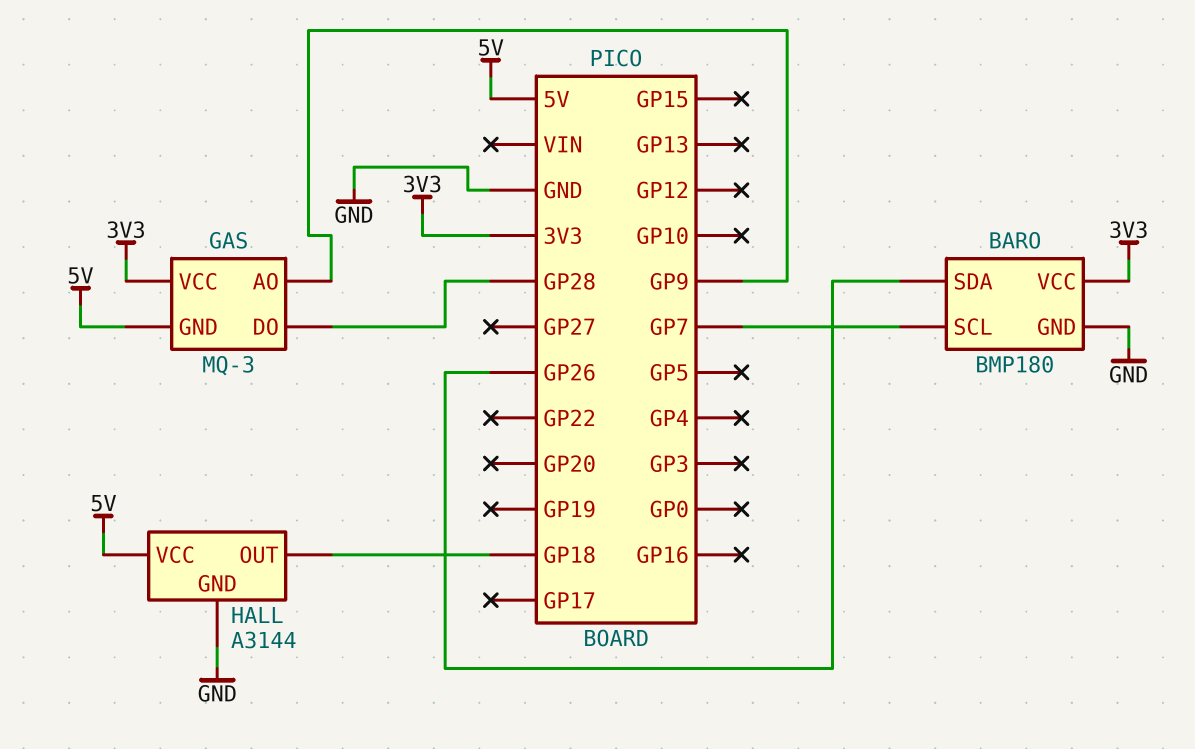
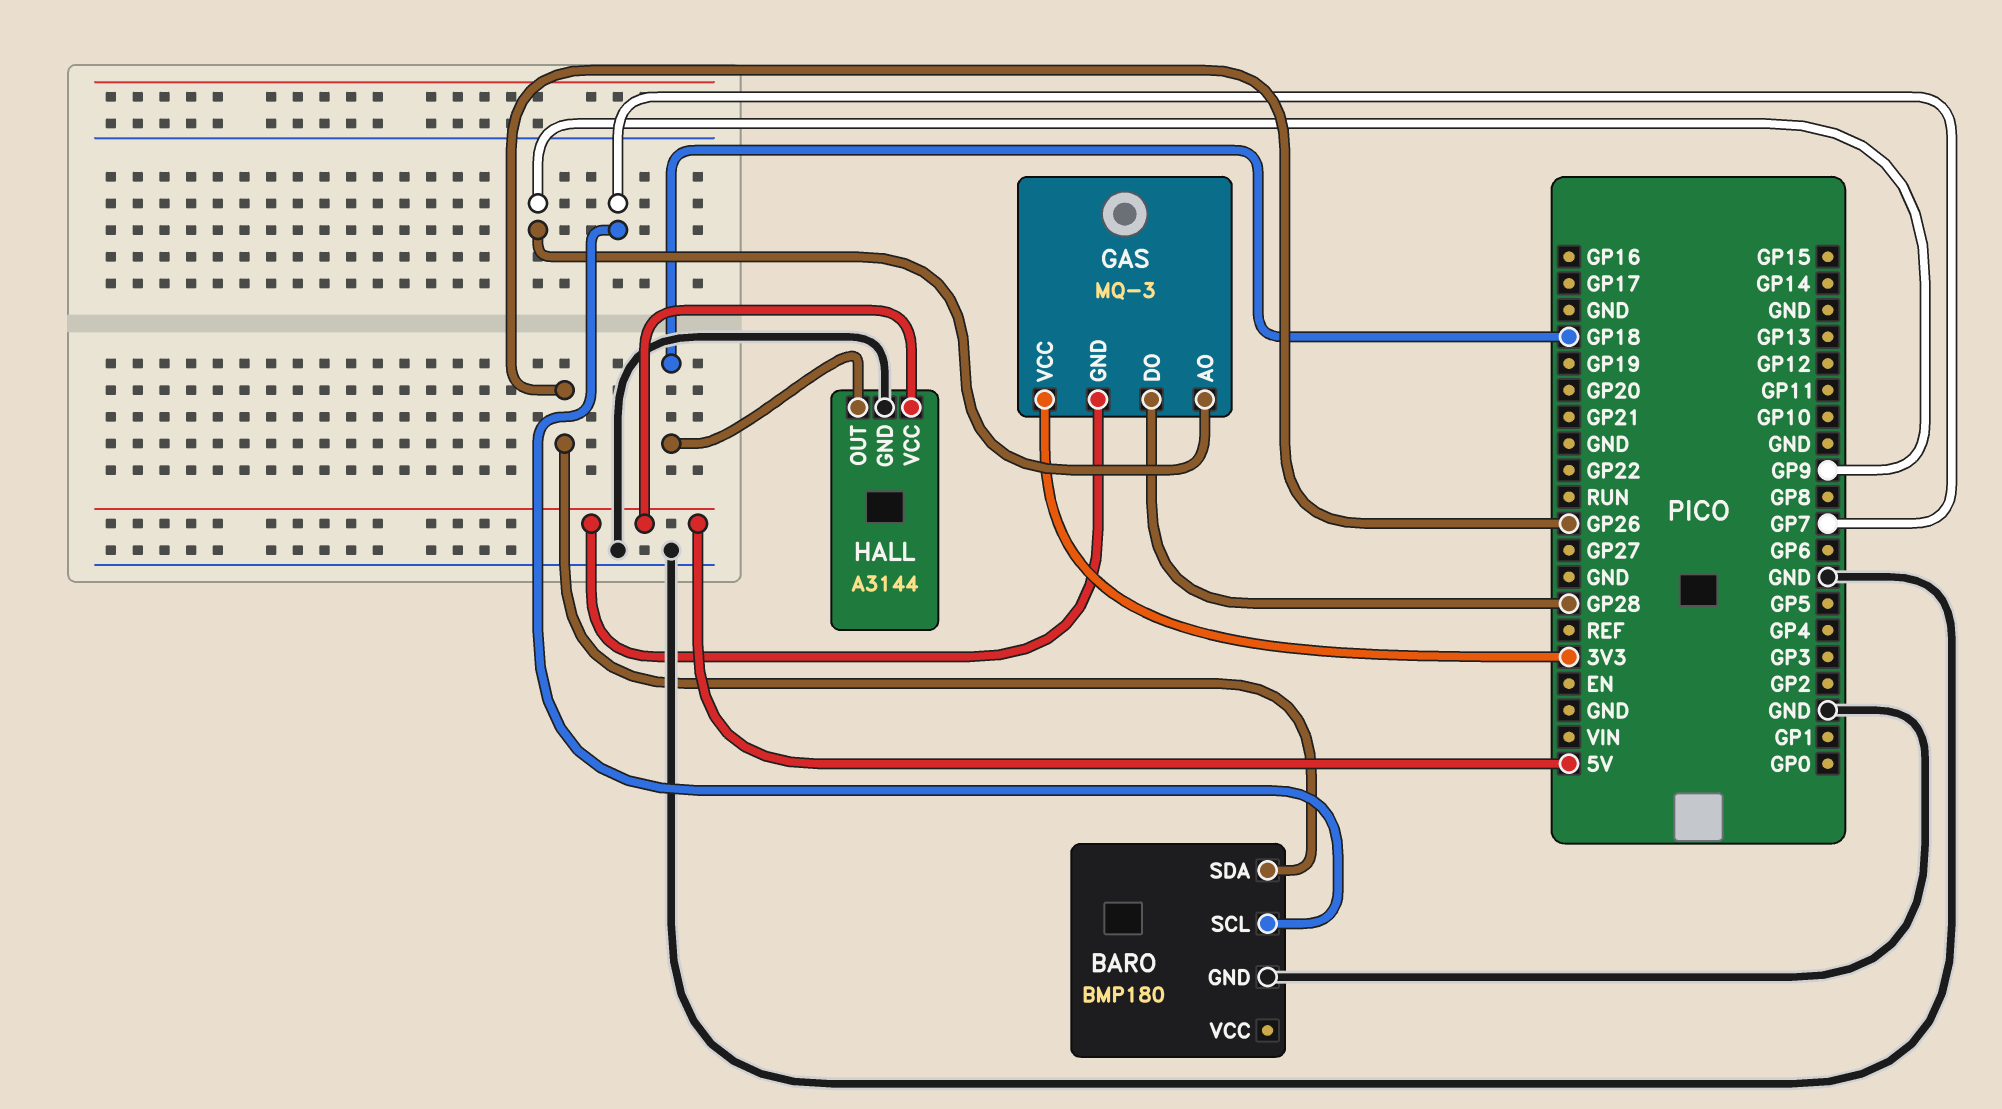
BARO pin VCC: 3V3 -> none

